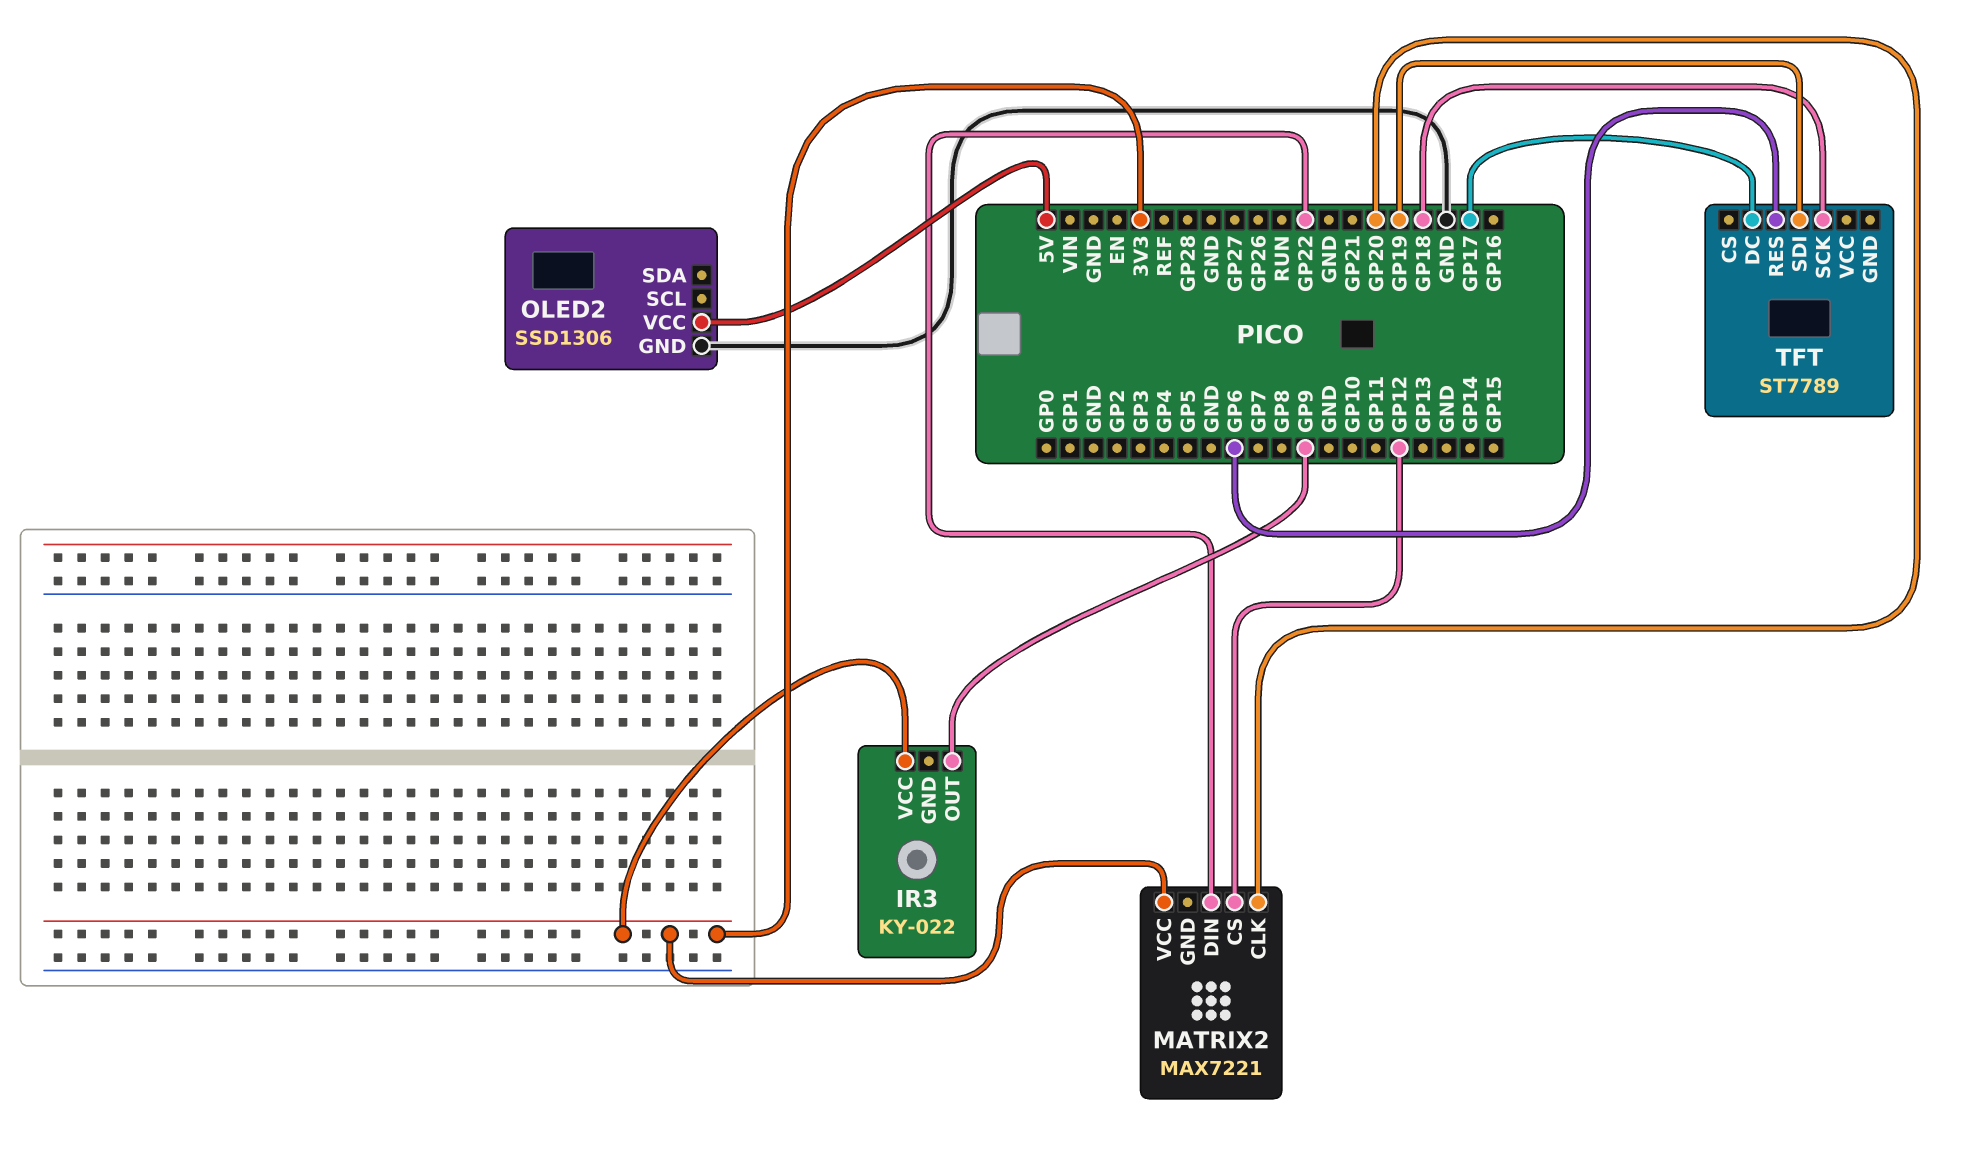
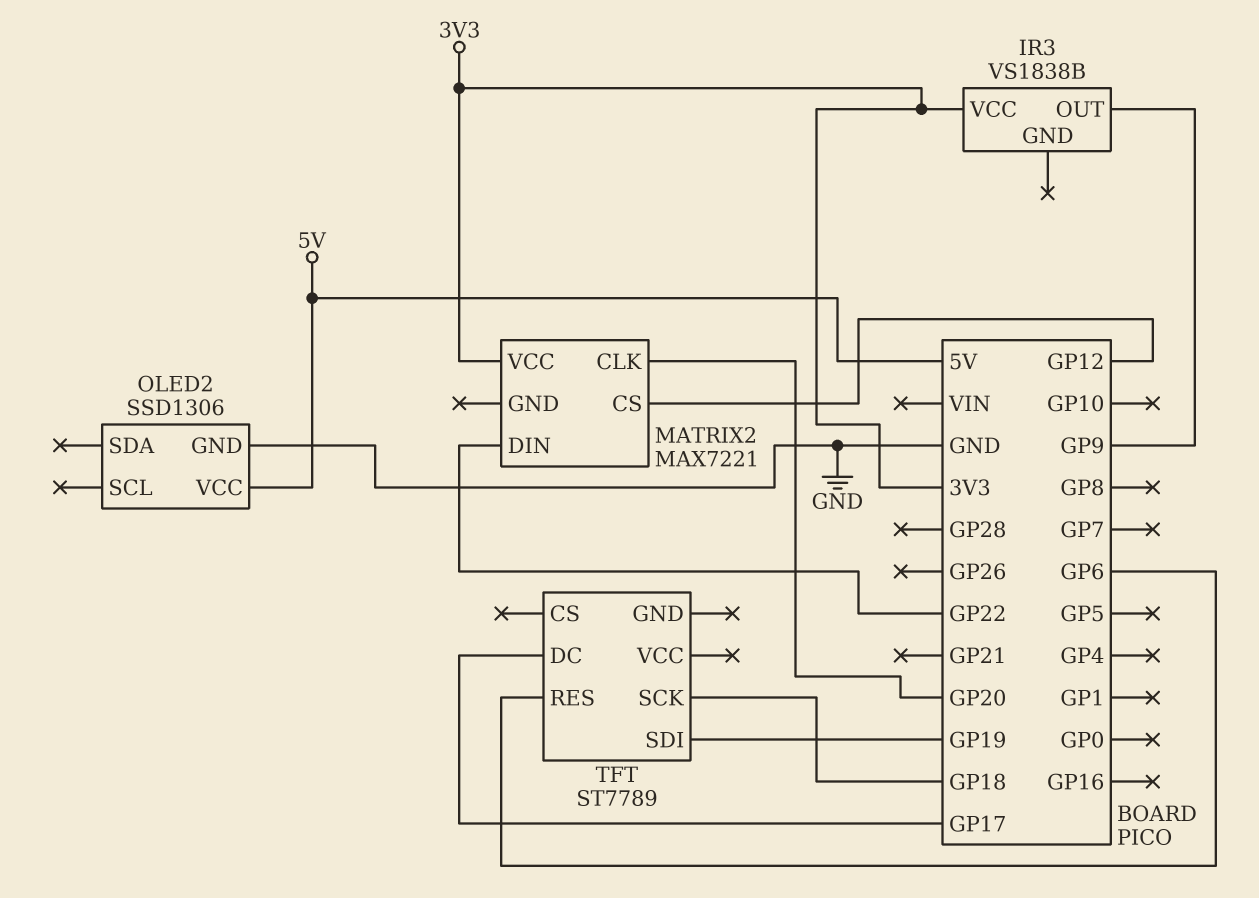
IR3: KY-022 -> VS1838B

